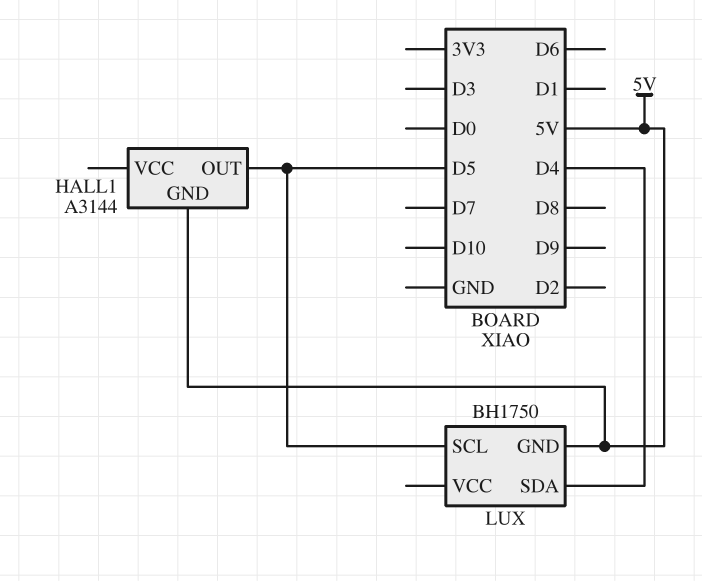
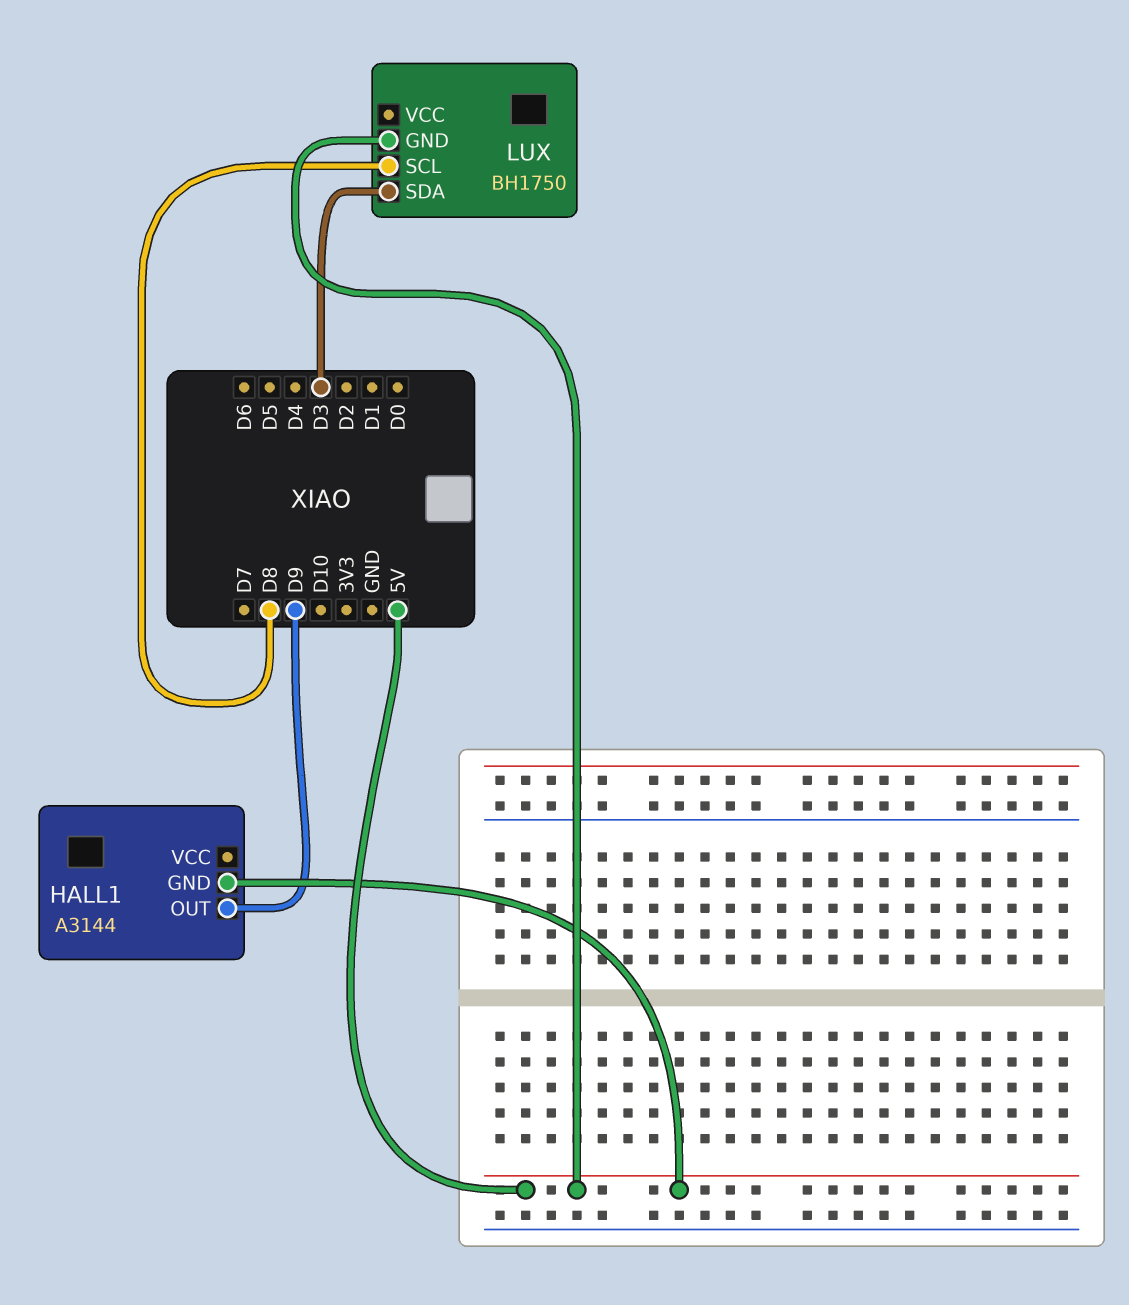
HALL1 pin OUT: D5 -> D9
LUX pin SCL: D5 -> D8
LUX pin SDA: D4 -> D3

